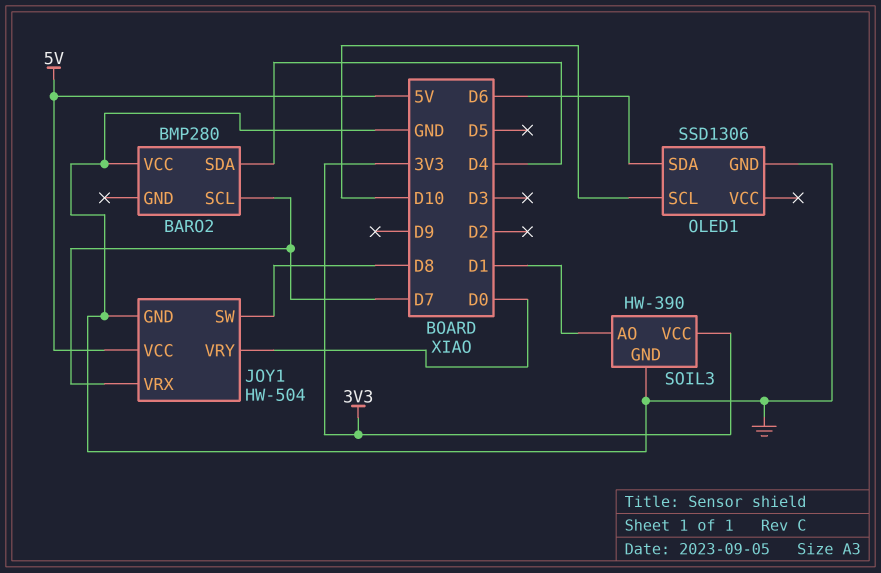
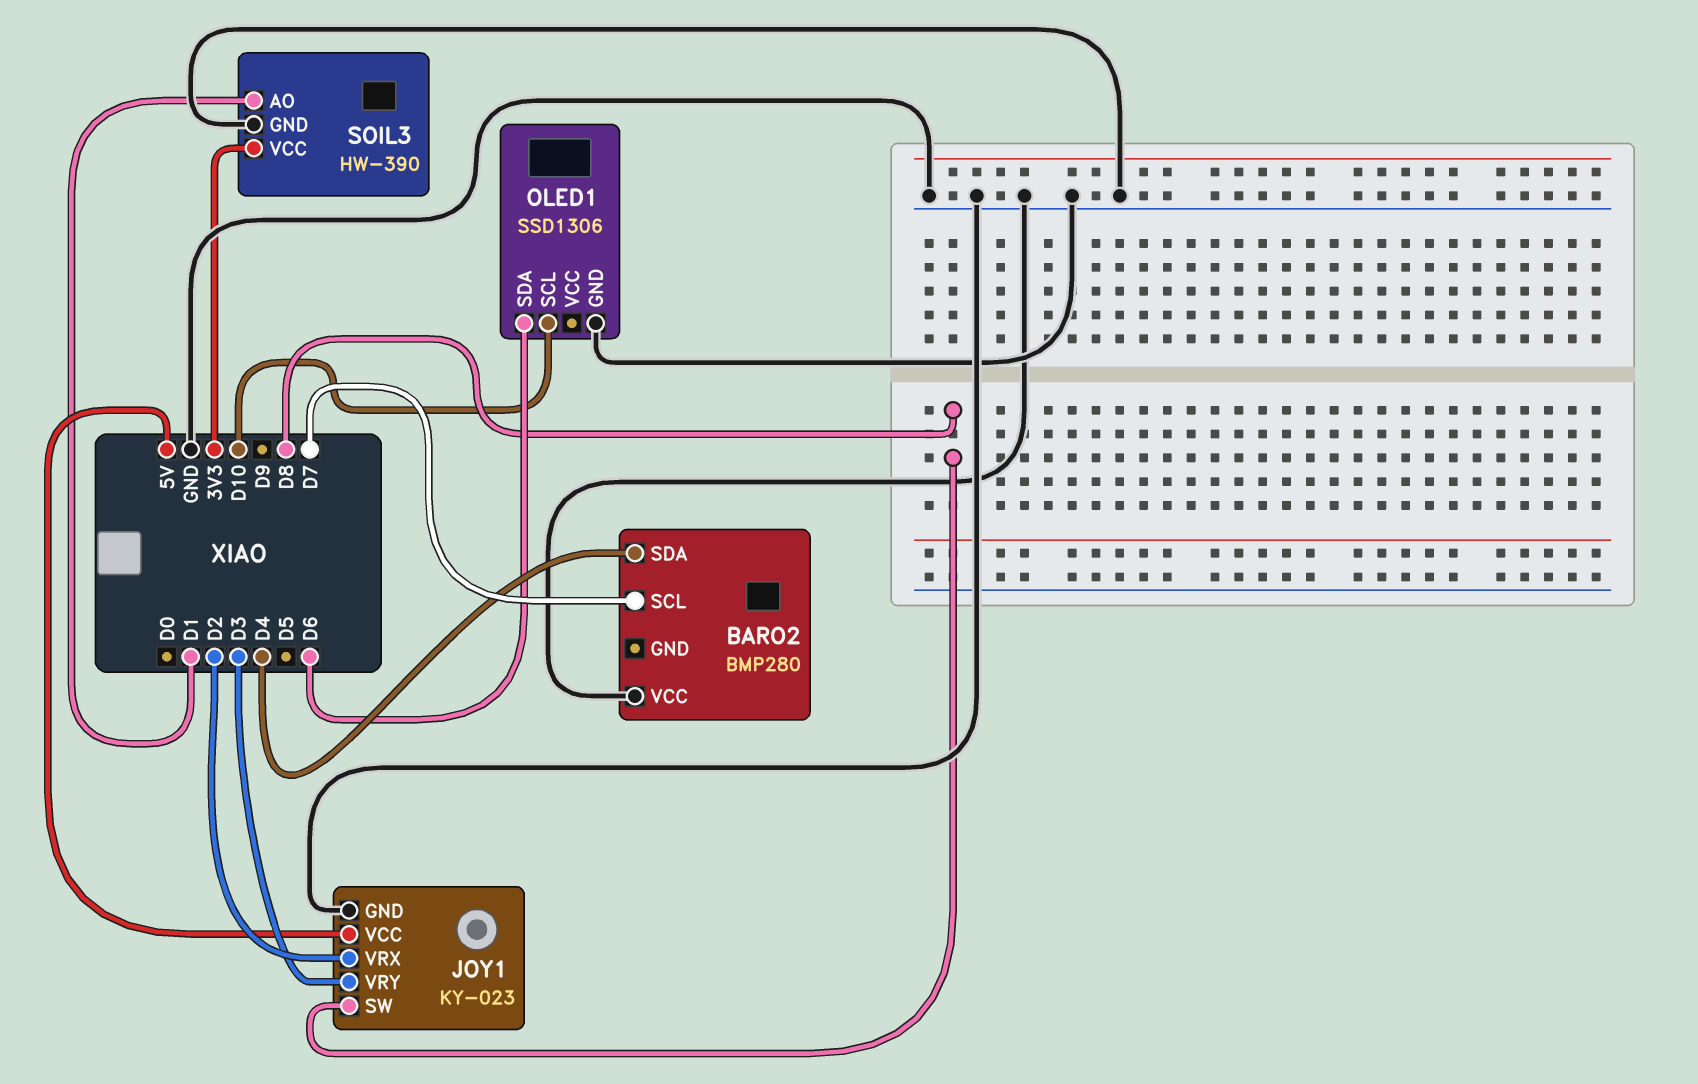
JOY1: HW-504 -> KY-023
JOY1 pin VRX: D7 -> D2
JOY1 pin VRY: D0 -> D3

